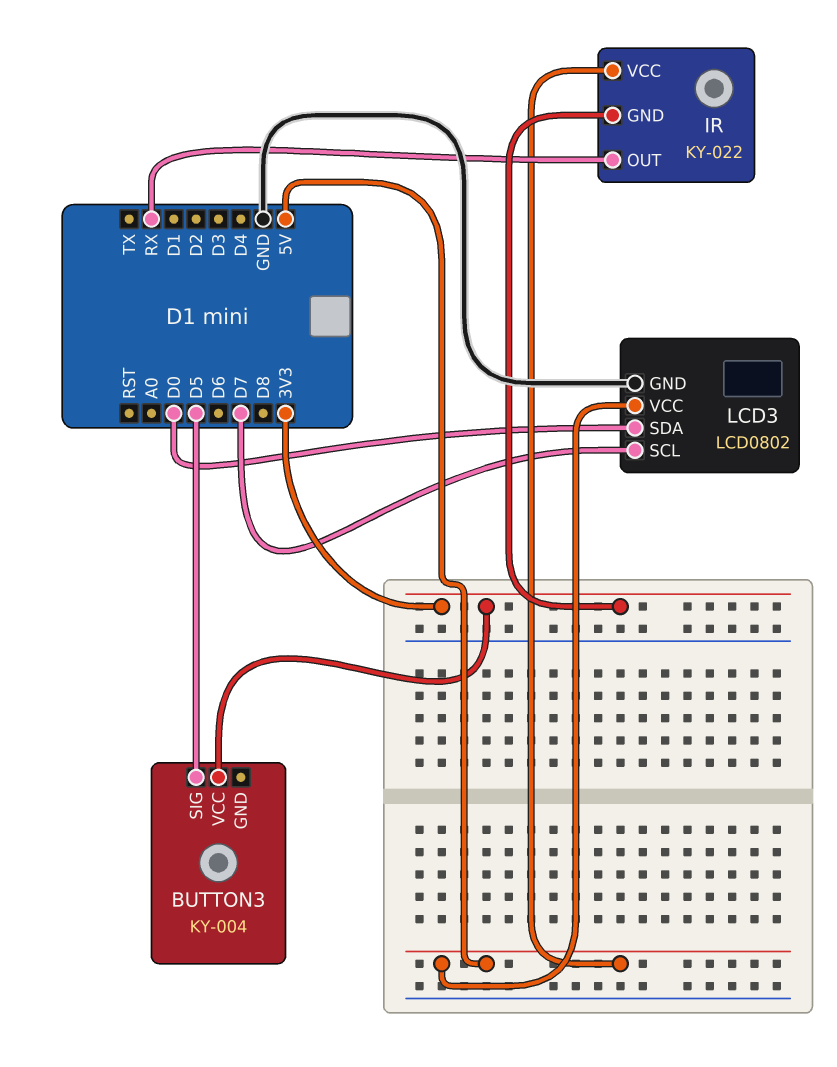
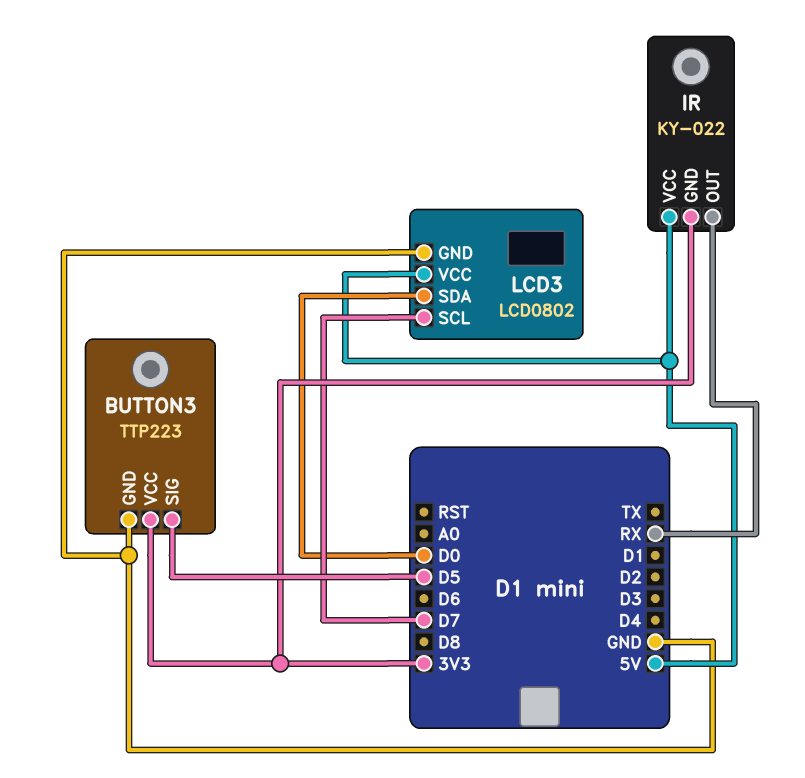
BUTTON3: KY-004 -> TTP223
BUTTON3 pin GND: none -> GND

